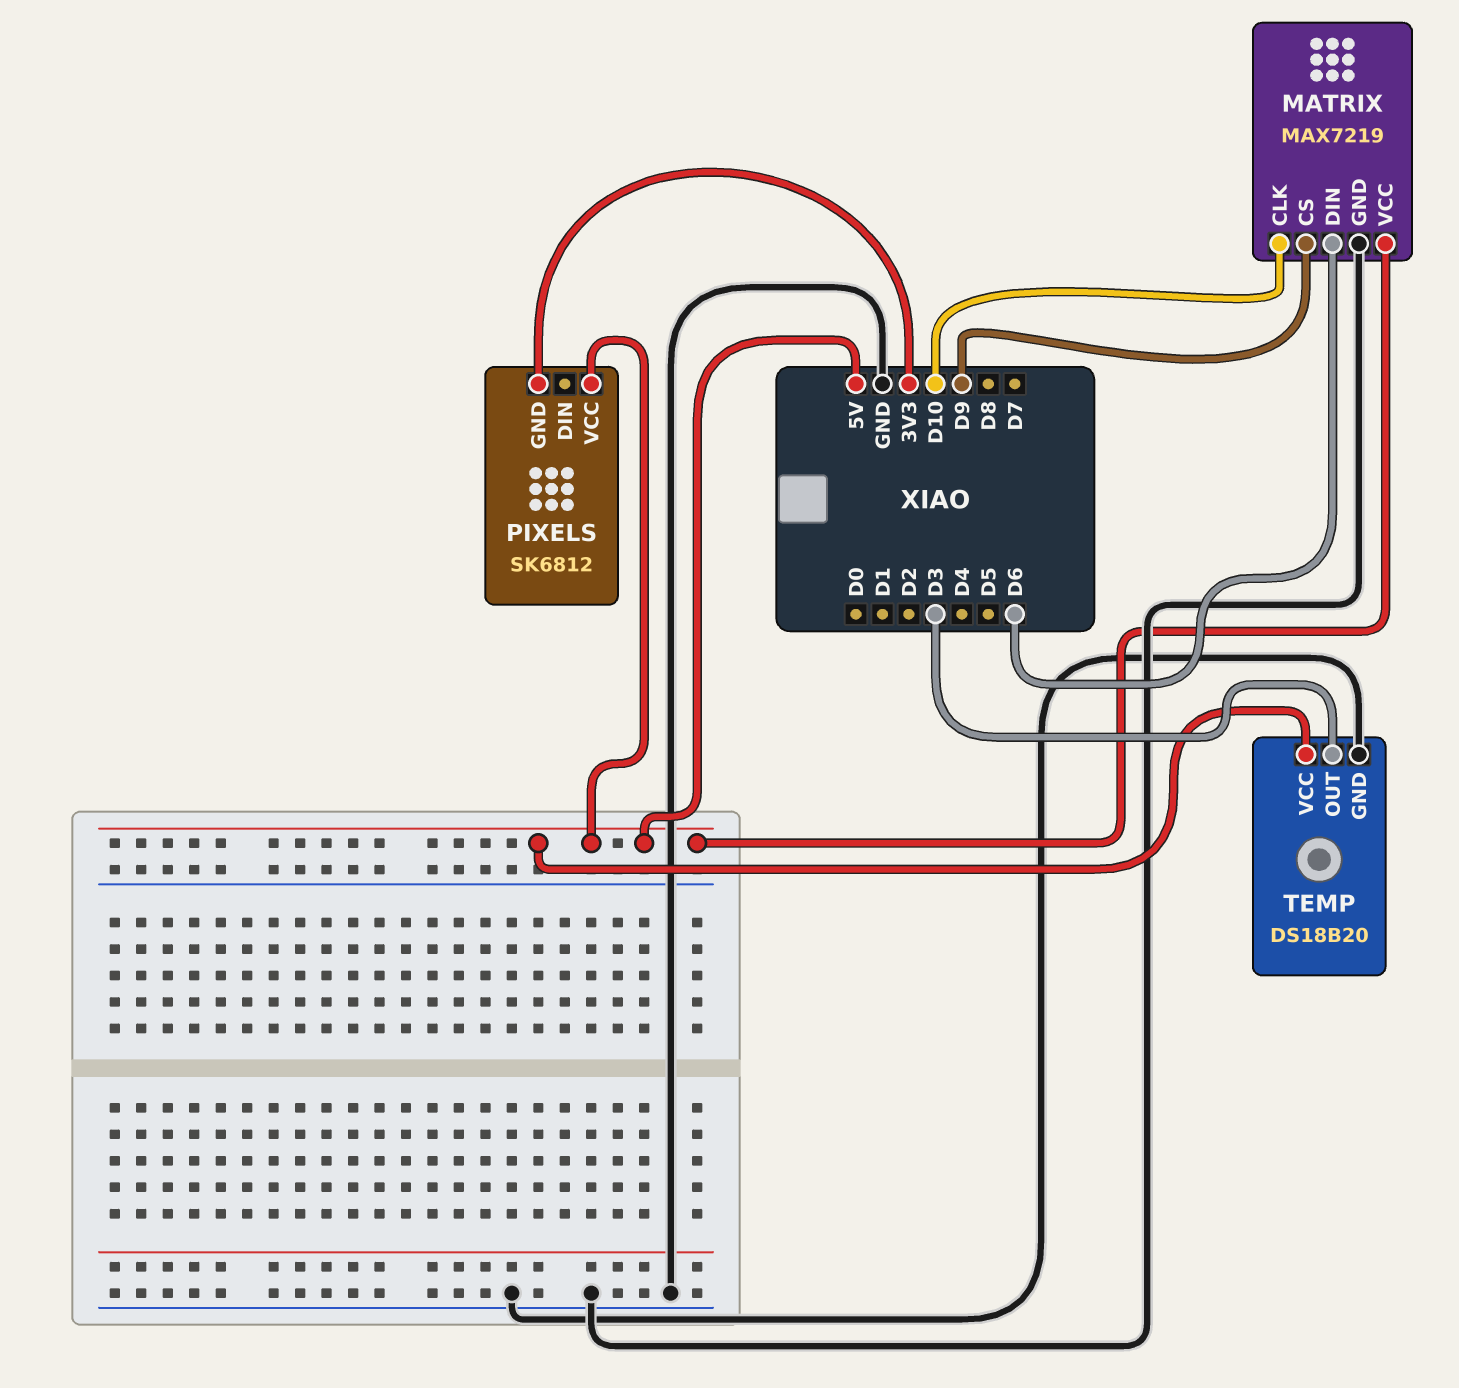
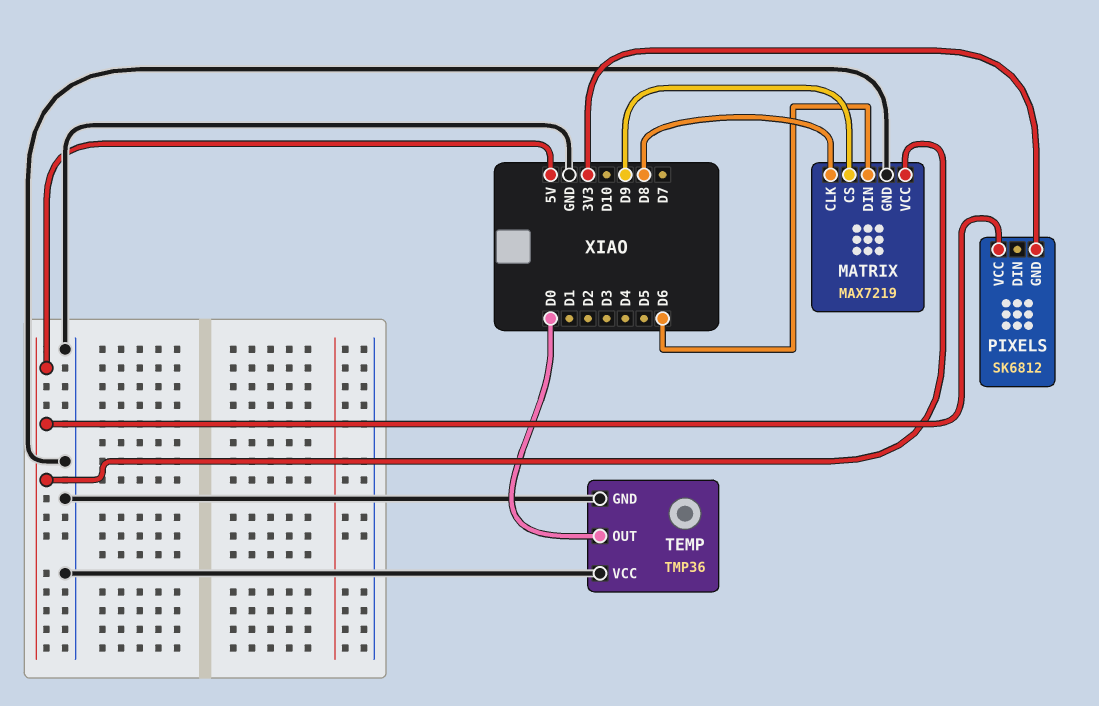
MATRIX pin CLK: D10 -> D8
TEMP: DS18B20 -> TMP36
TEMP pin OUT: D3 -> D0
TEMP pin VCC: 5V -> GND

